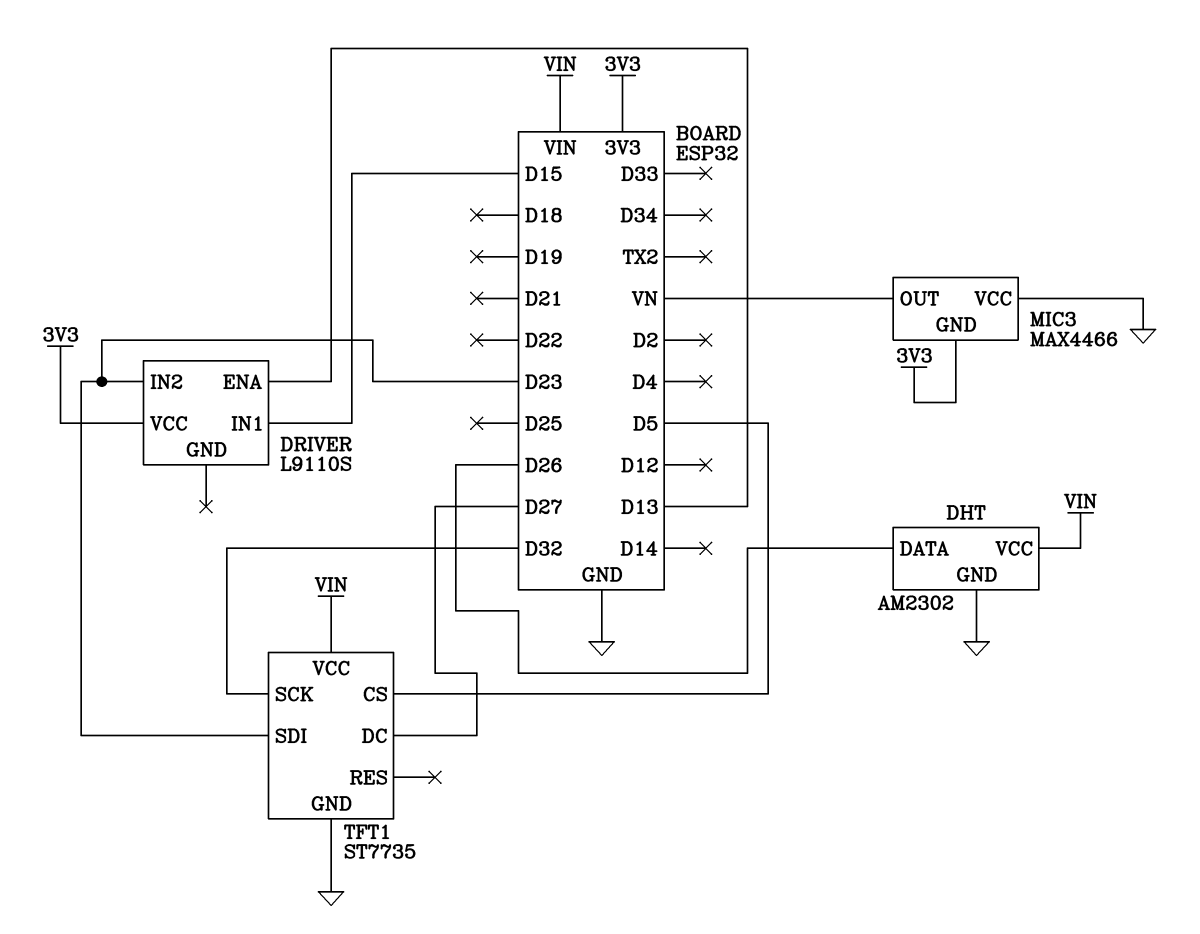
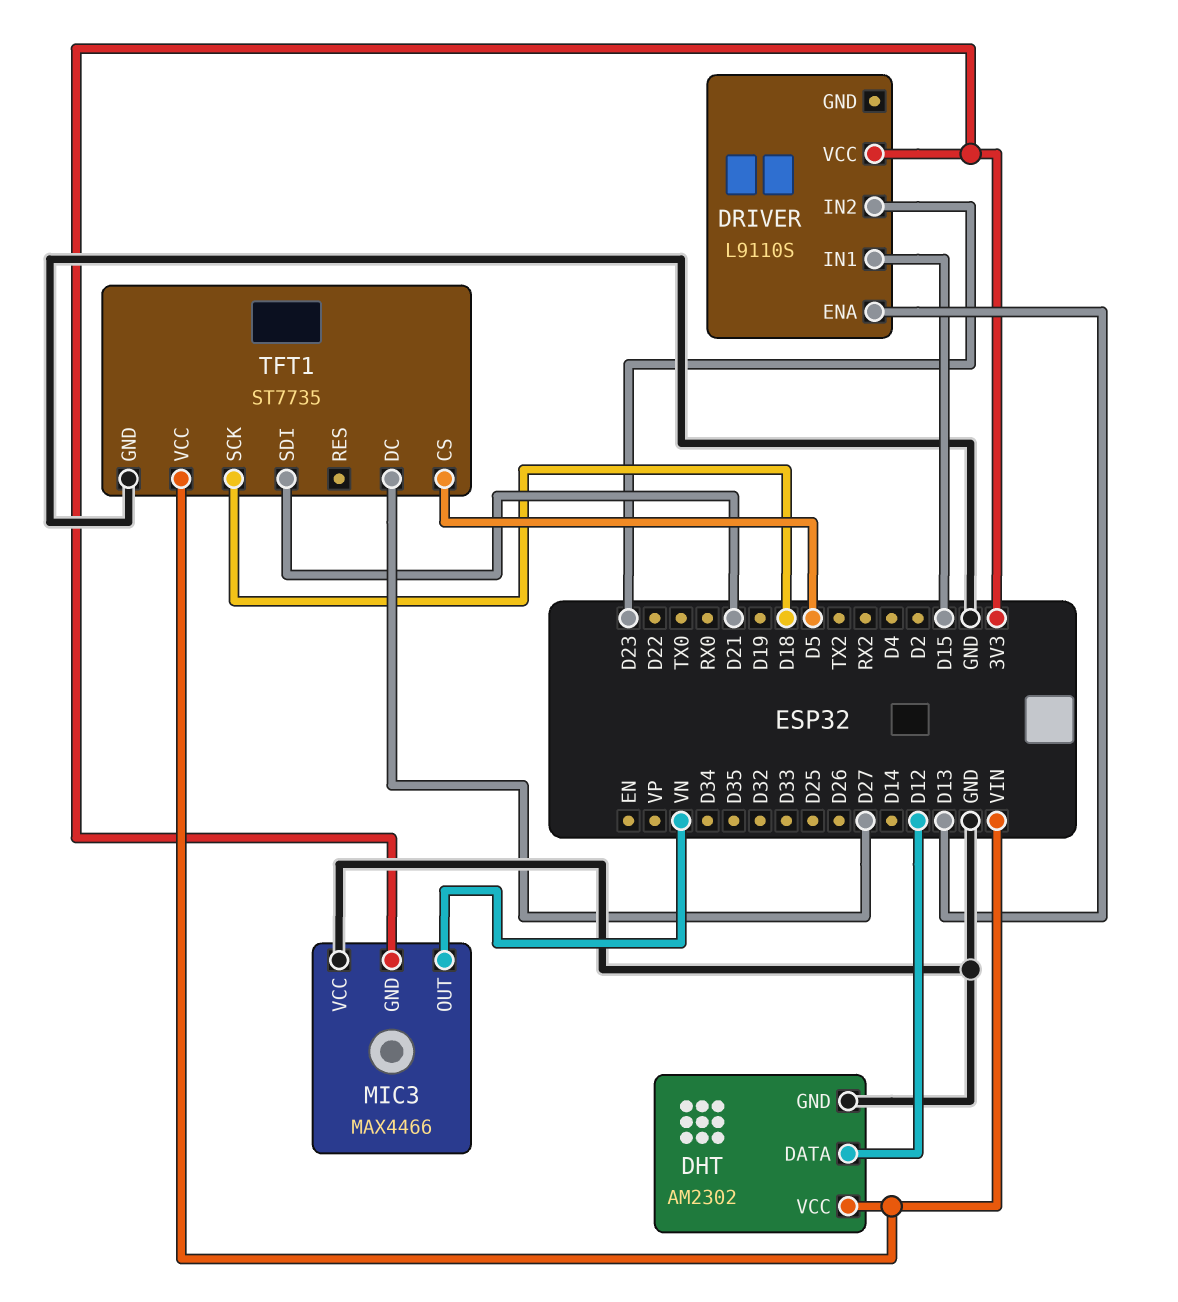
DHT pin DATA: D26 -> D12
TFT1 pin SCK: D32 -> D18
TFT1 pin SDI: D23 -> D21

